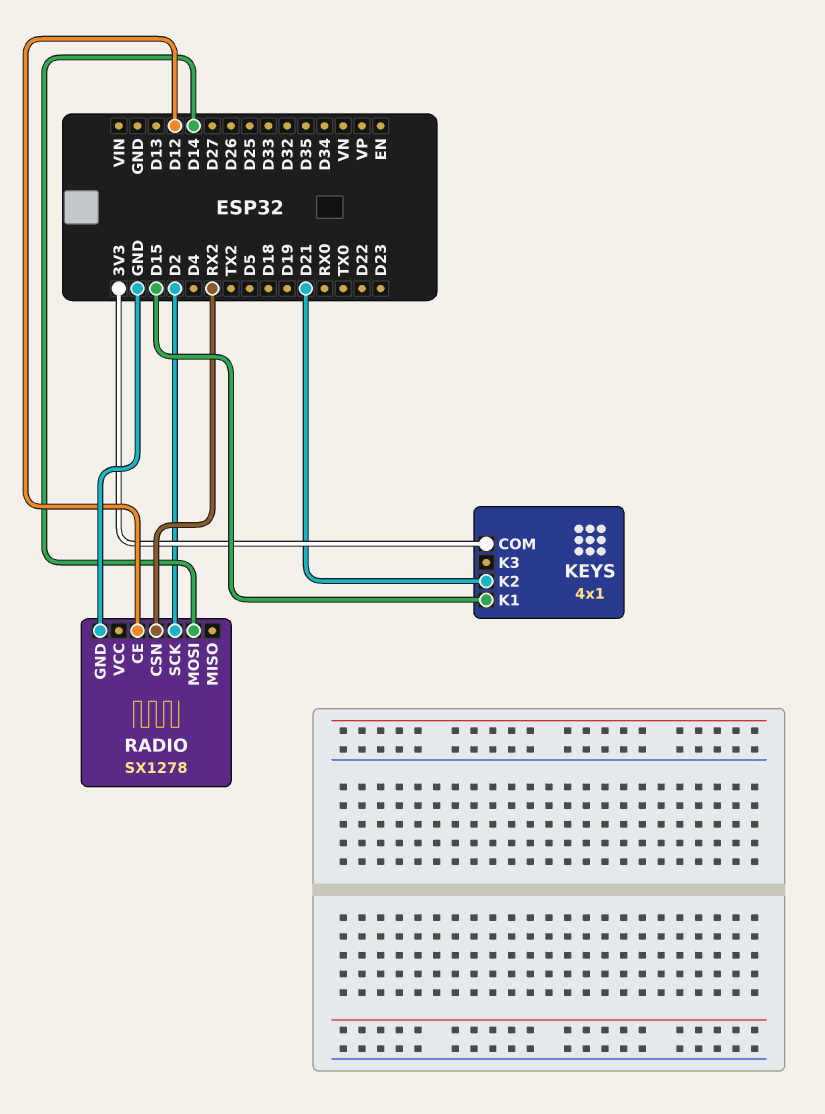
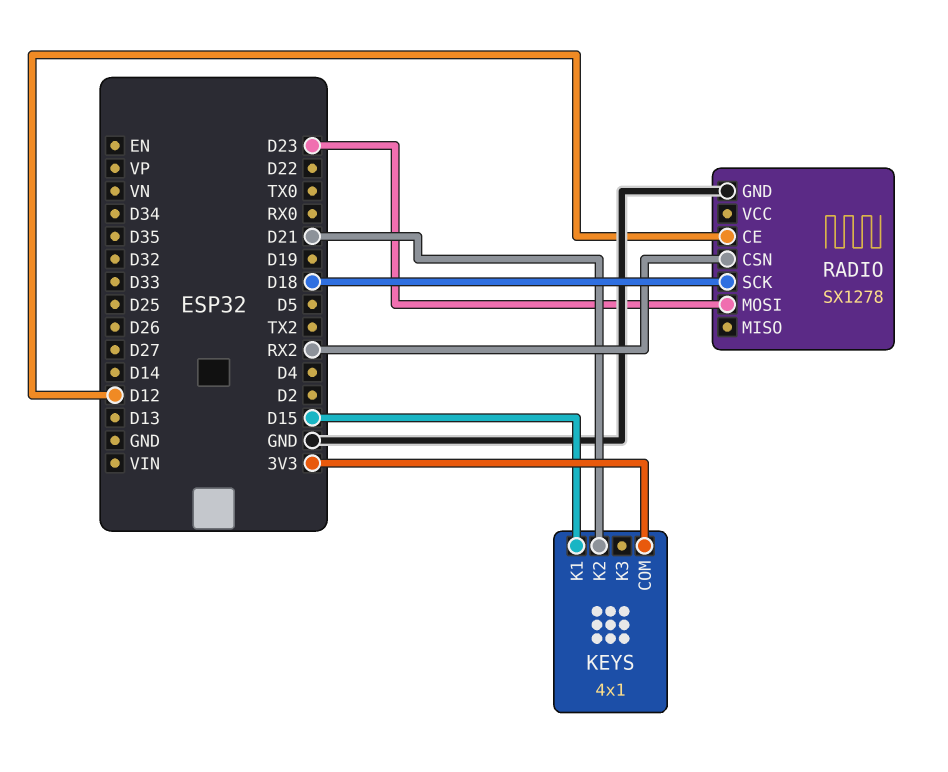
RADIO pin MOSI: D14 -> D23
RADIO pin SCK: D2 -> D18

